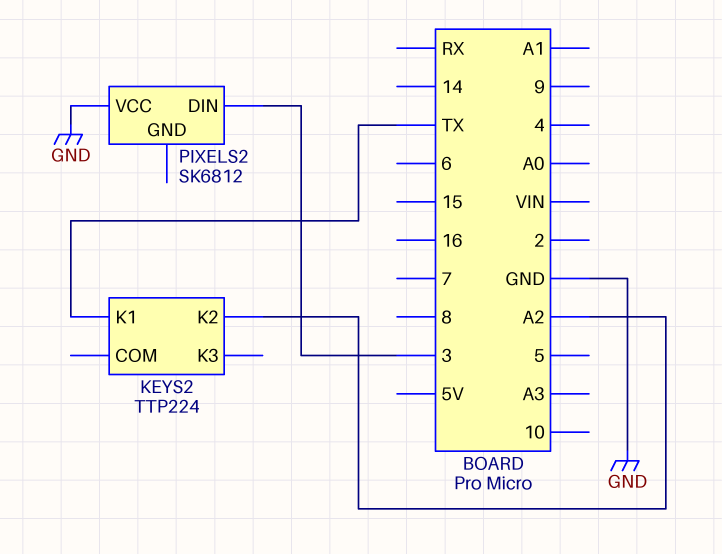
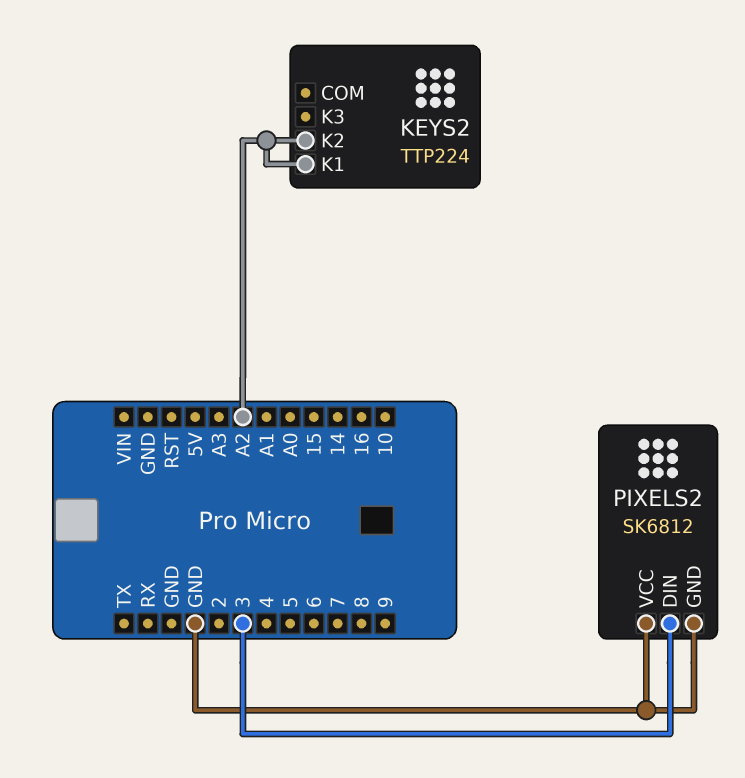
KEYS2 pin K1: TX -> A2
PIXELS2 pin GND: none -> GND

